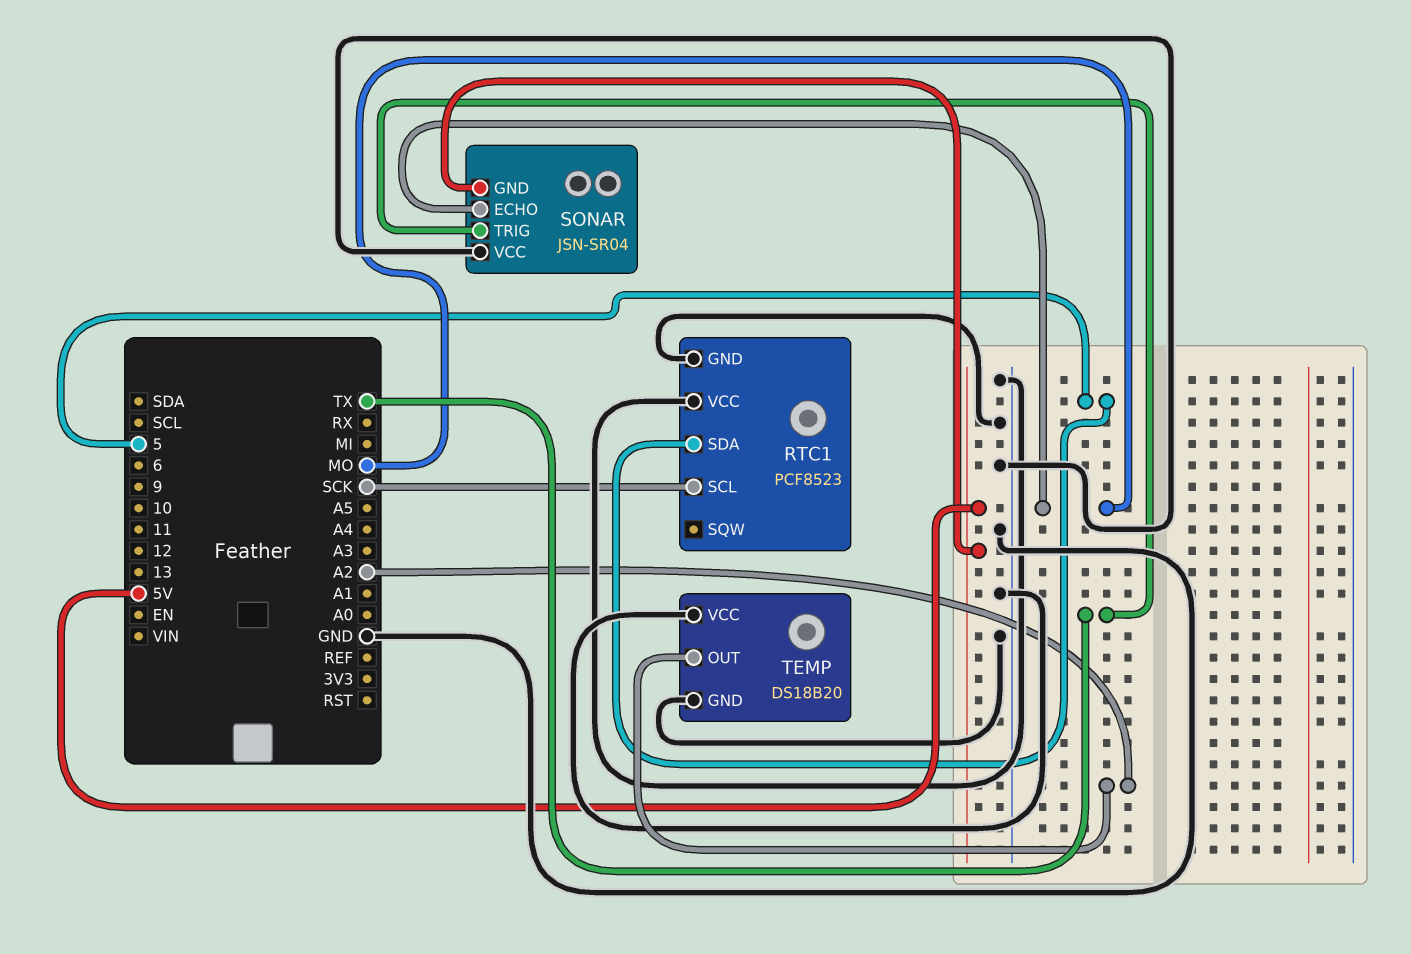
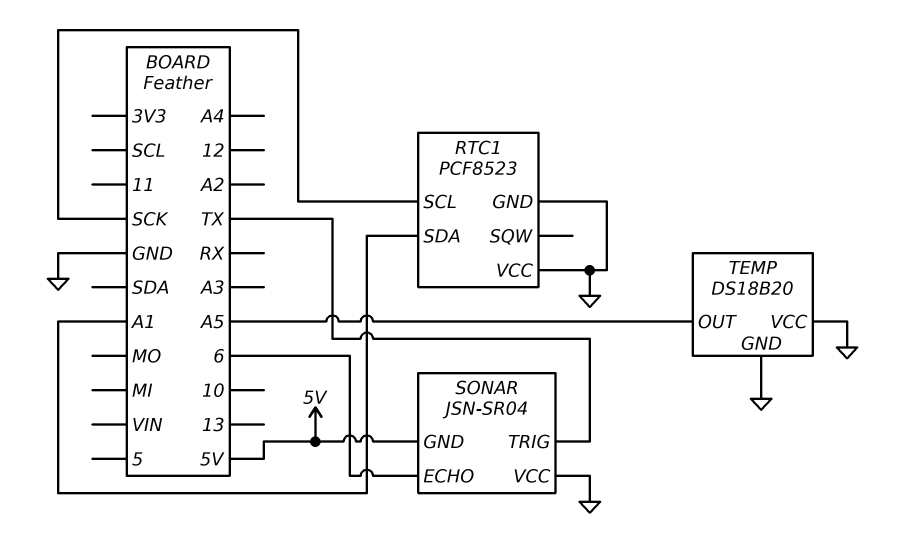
RTC1 pin SDA: 5 -> A1
SONAR pin ECHO: MO -> 6
TEMP pin OUT: A2 -> A5

